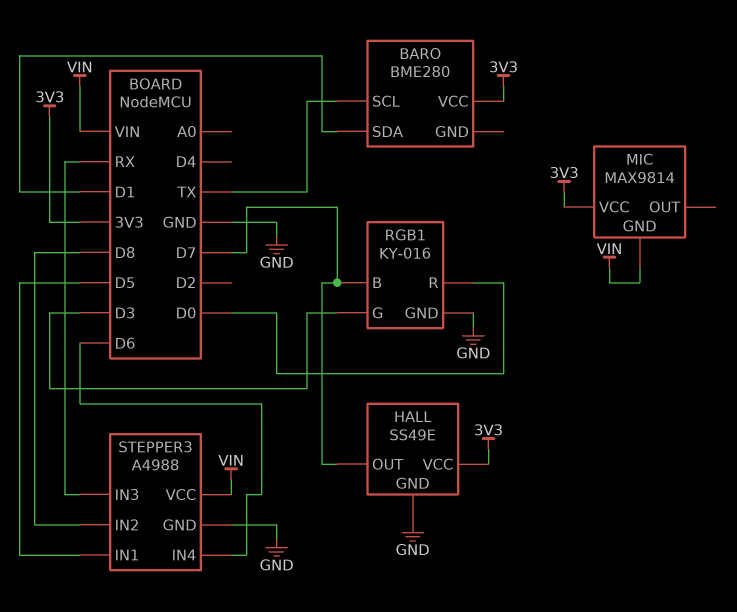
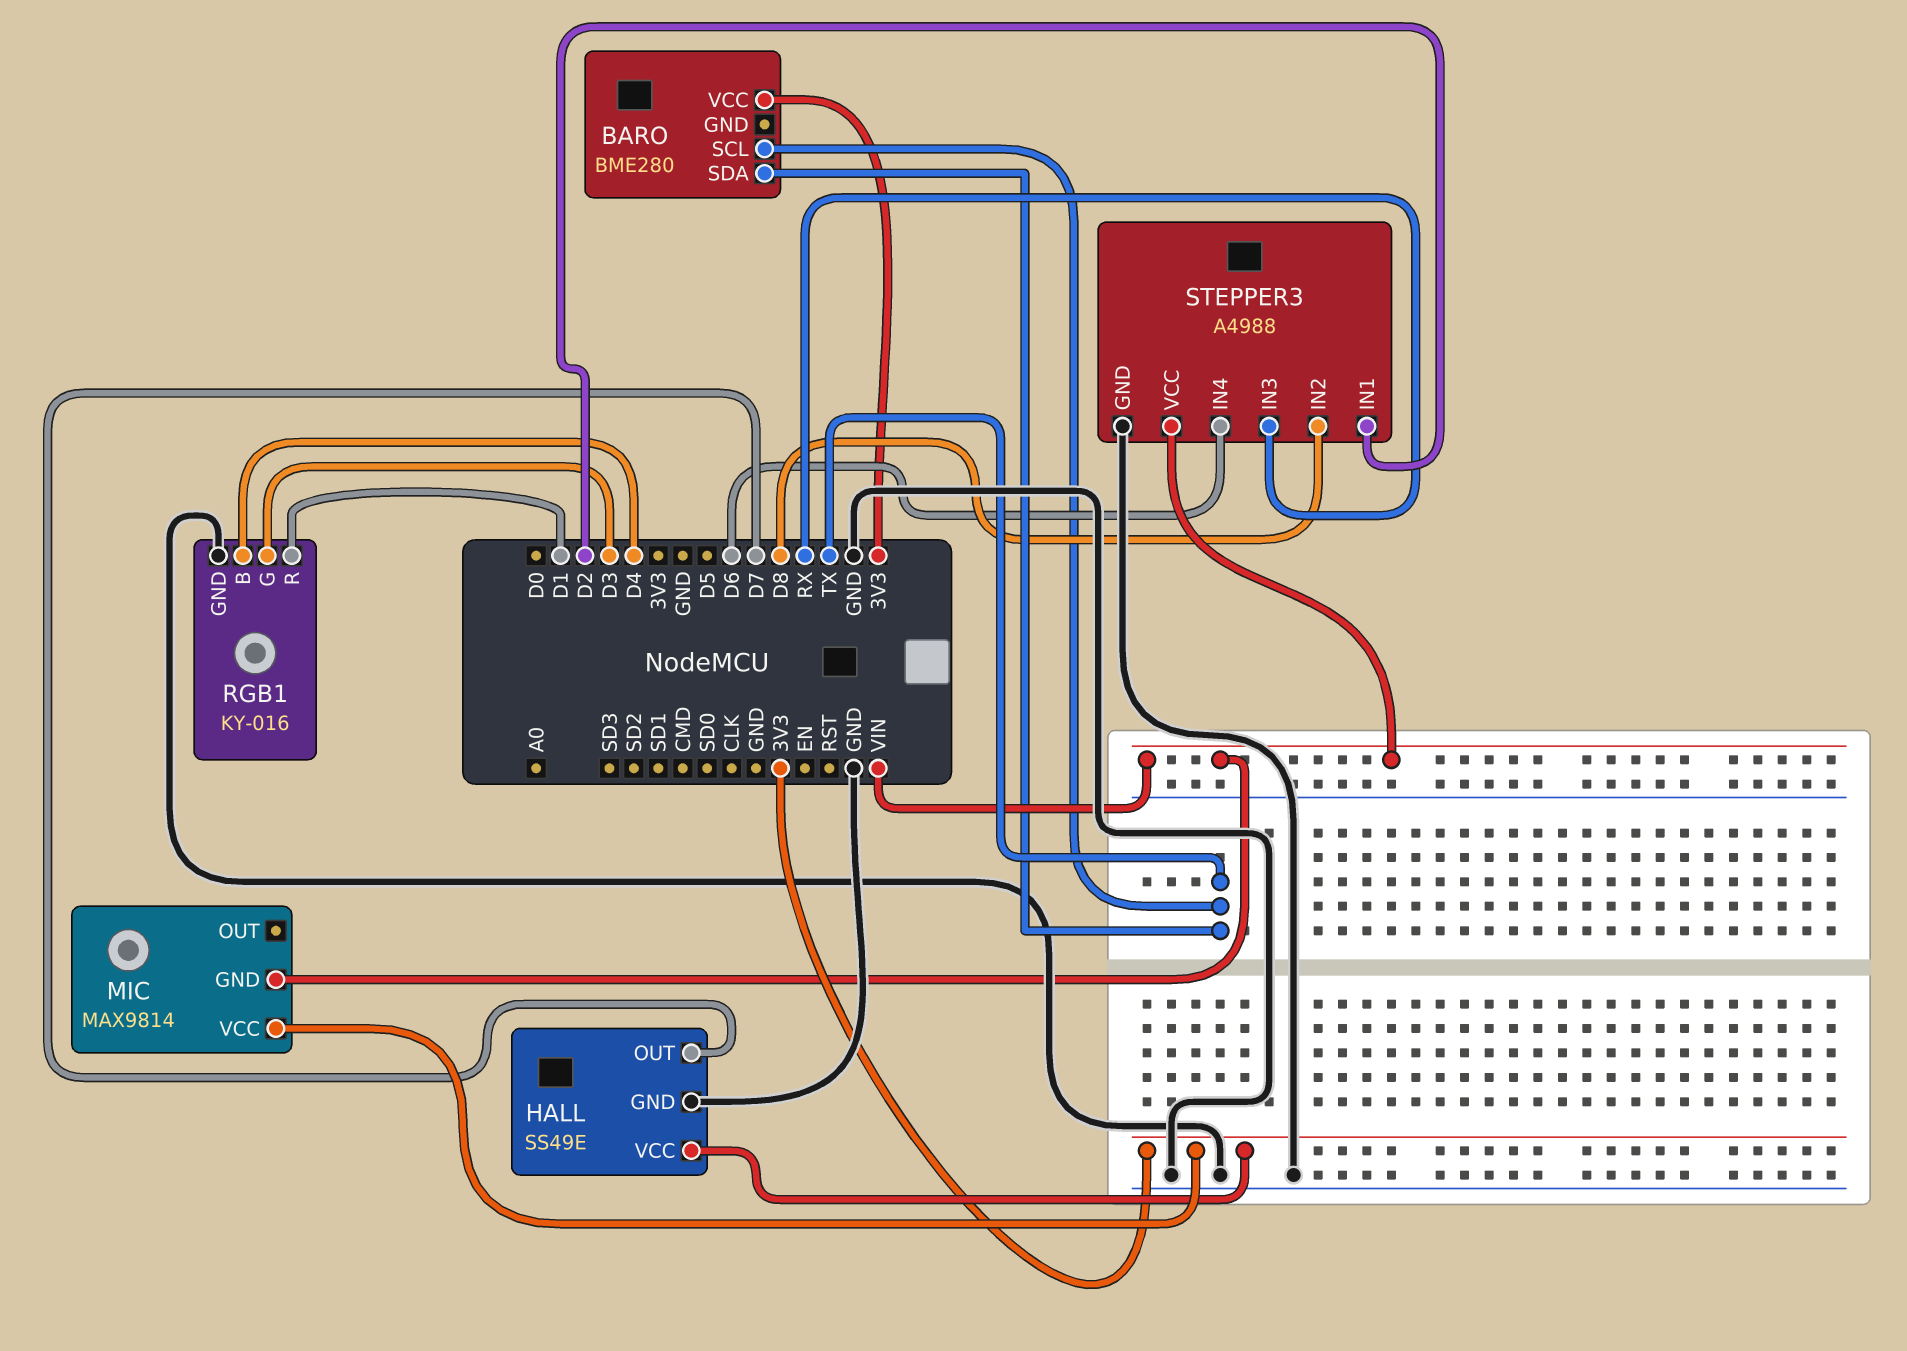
BARO pin SDA: D1 -> TX
RGB1 pin B: D7 -> D4
RGB1 pin R: D0 -> D1
STEPPER3 pin IN1: D5 -> D2

